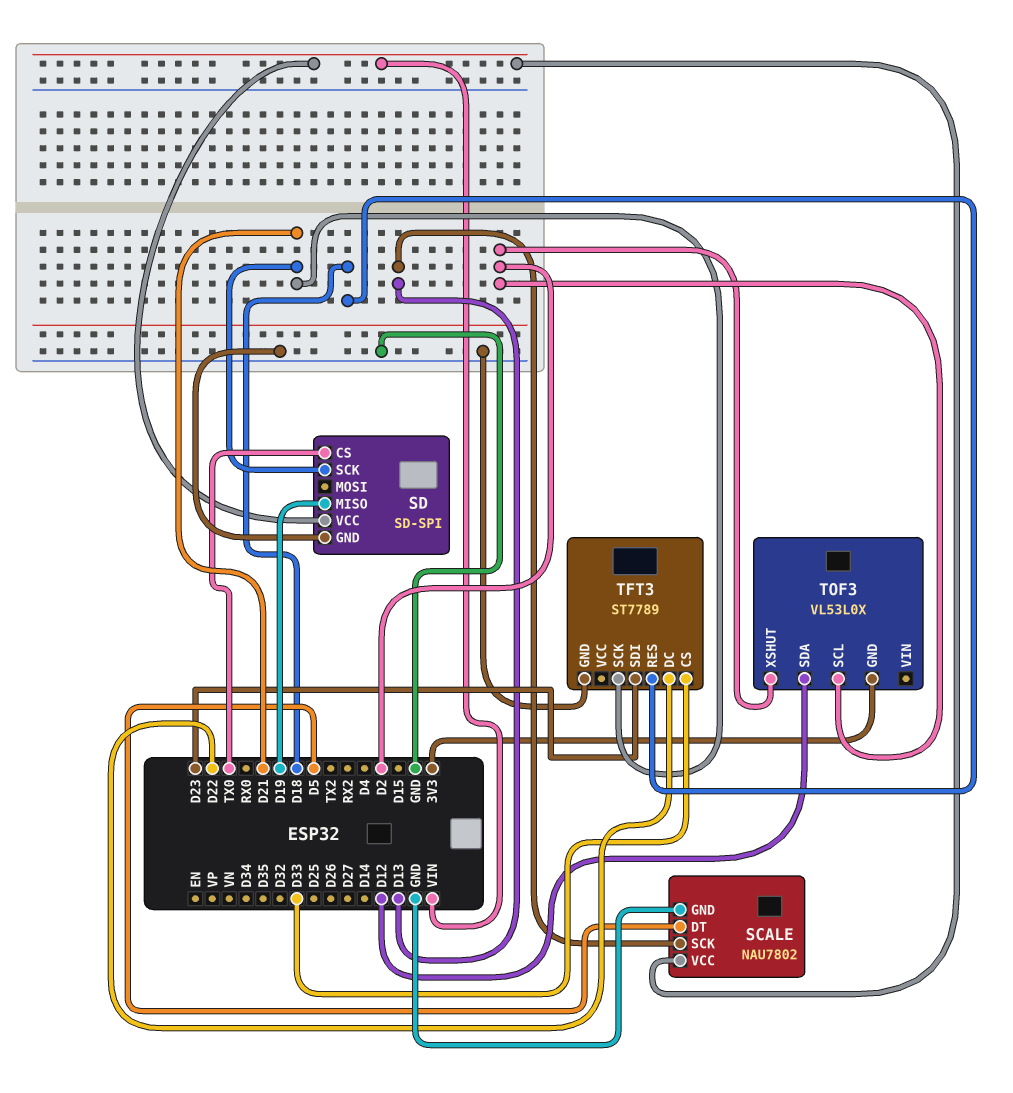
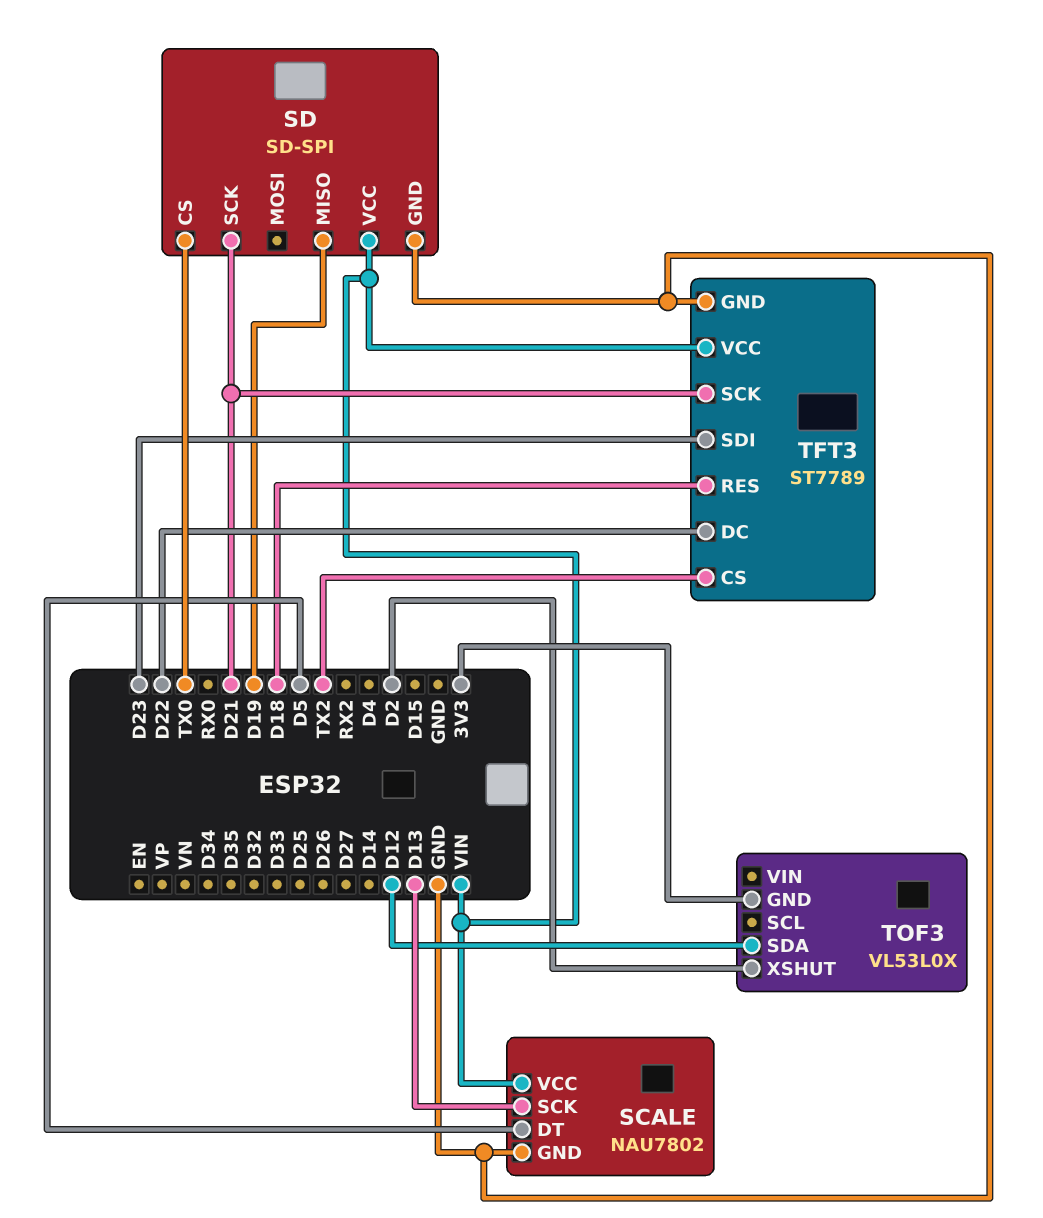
TFT3 pin CS: D33 -> TX2
TFT3 pin VCC: none -> VIN
TOF3 pin SCL: D2 -> none

